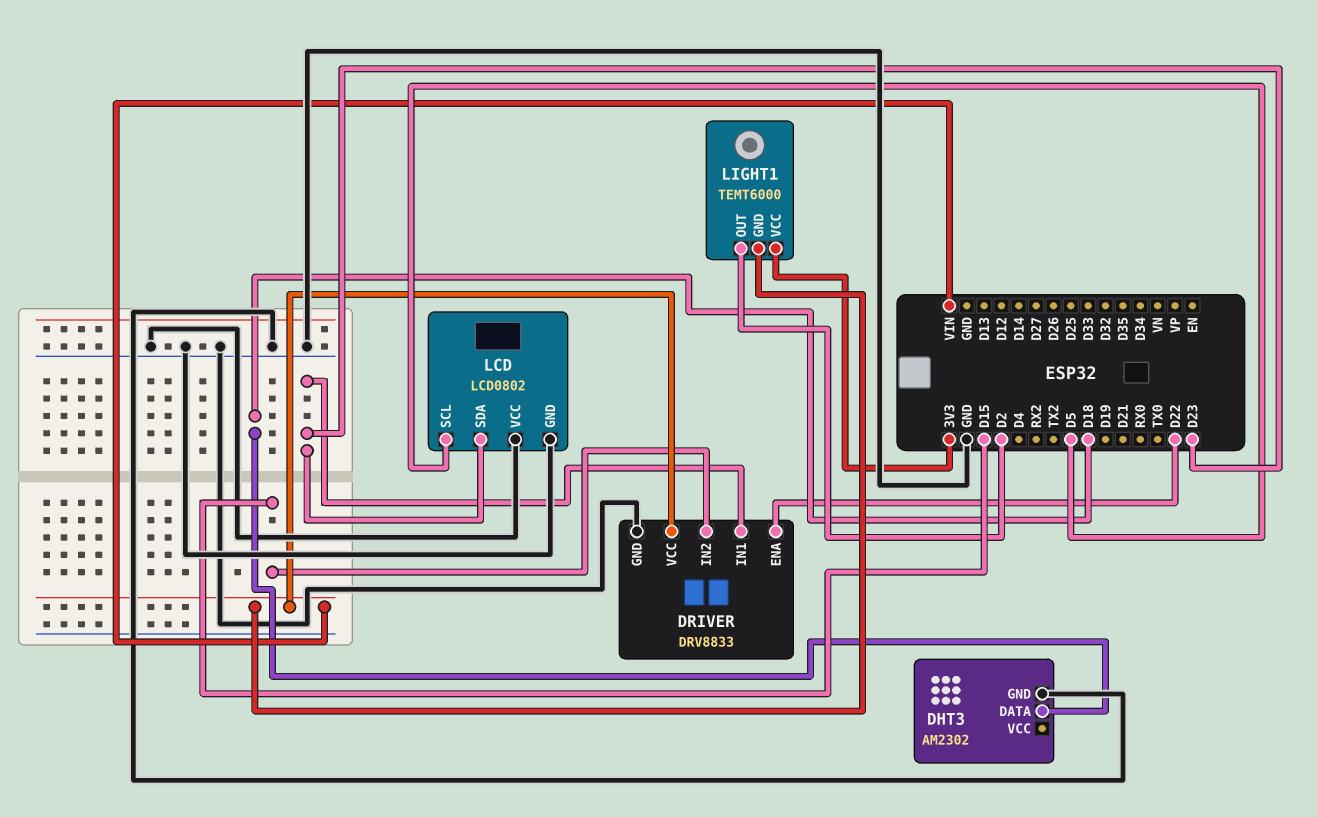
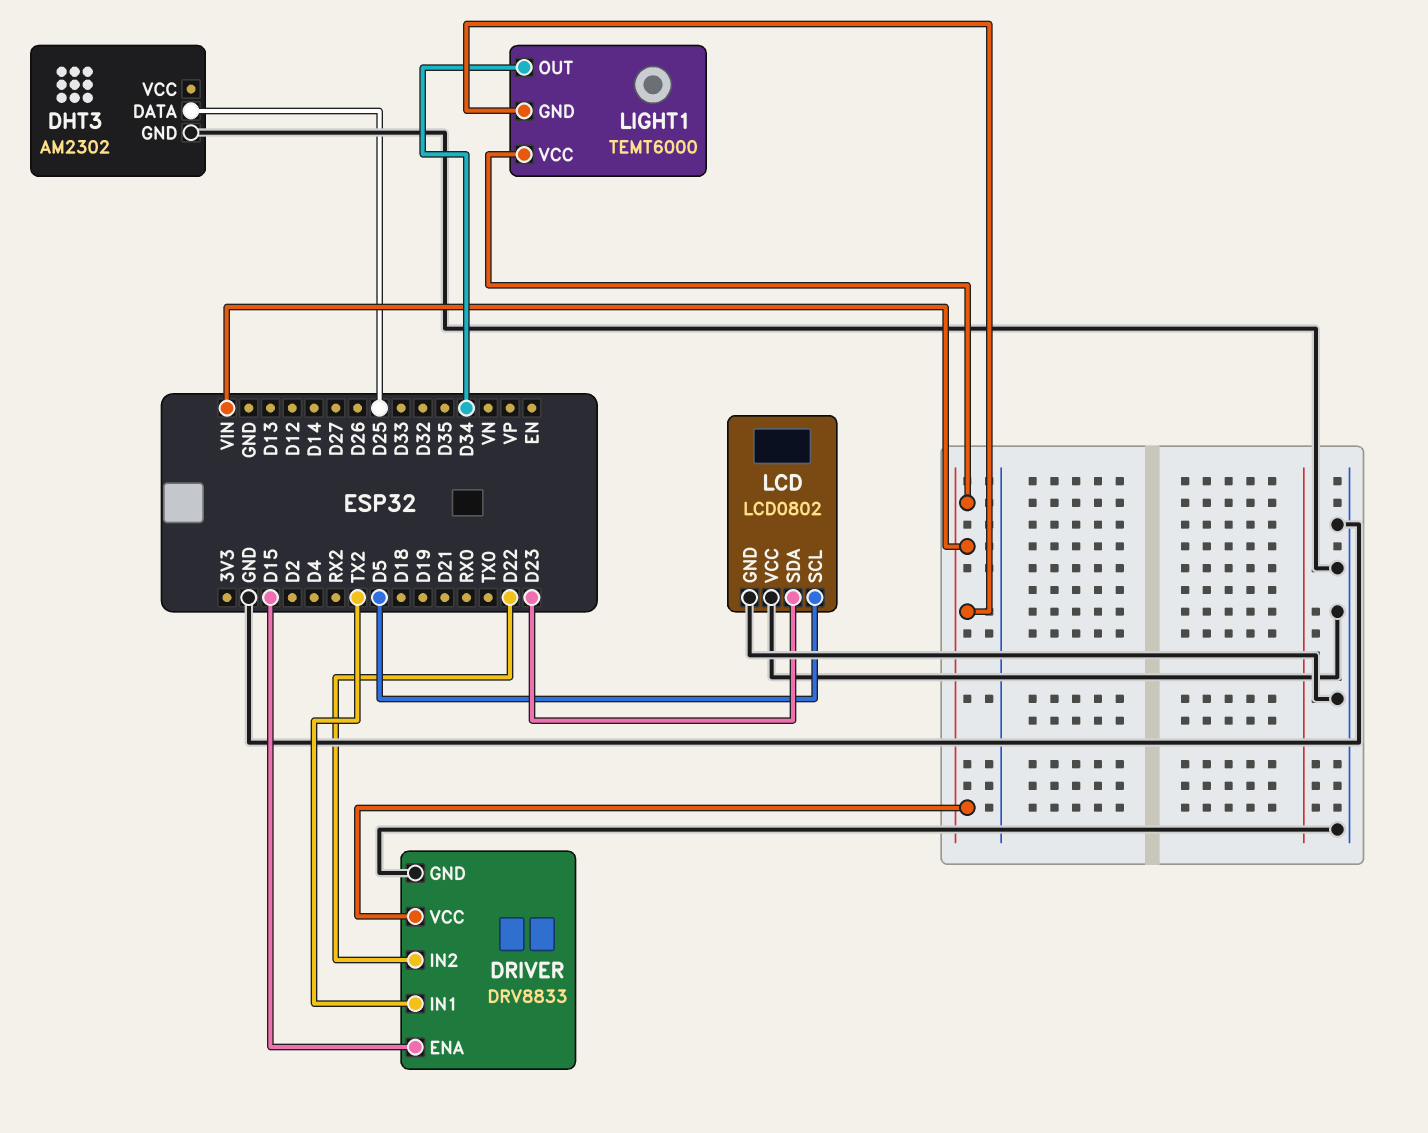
DHT3 pin DATA: D18 -> D25
DRIVER pin ENA: D22 -> D15
DRIVER pin IN1: D23 -> TX2
DRIVER pin IN2: D15 -> D22
LIGHT1 pin OUT: D2 -> D34
LIGHT1 pin VCC: 3V3 -> VIN

